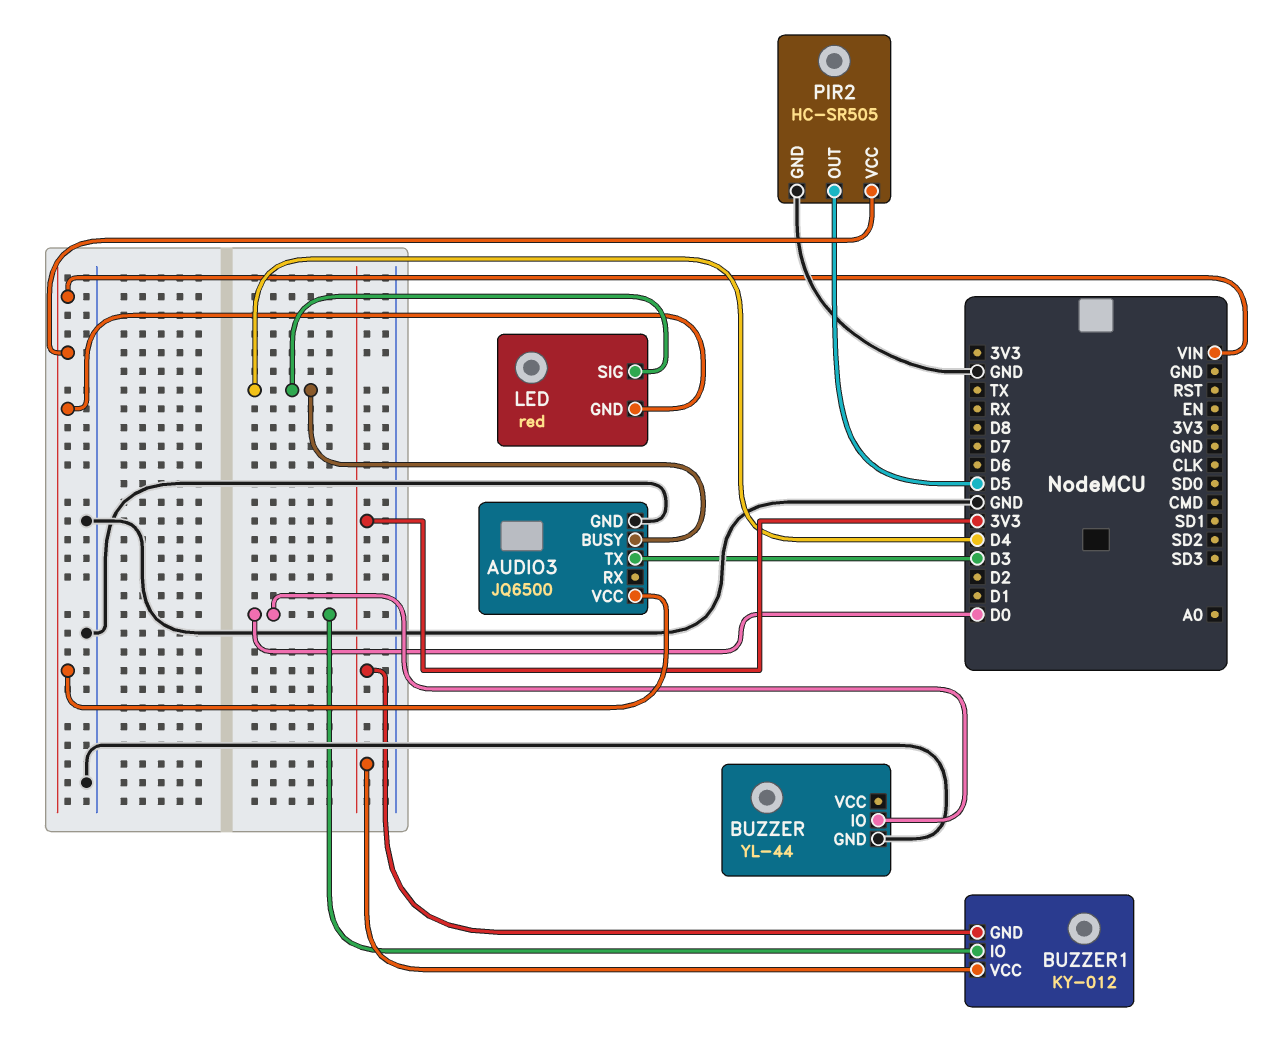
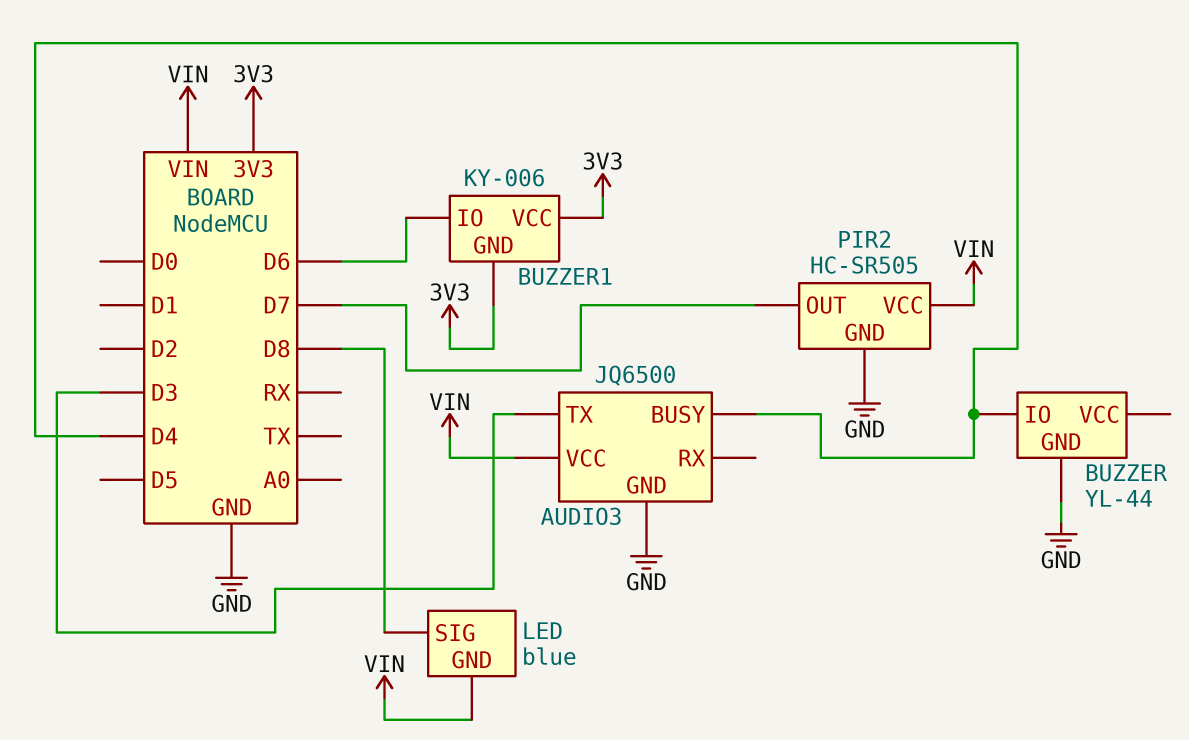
BUZZER pin IO: D0 -> D4
BUZZER1: KY-012 -> KY-006
BUZZER1 pin IO: D0 -> D6
LED: red -> blue
LED pin SIG: D4 -> D8
PIR2 pin OUT: D5 -> D7

